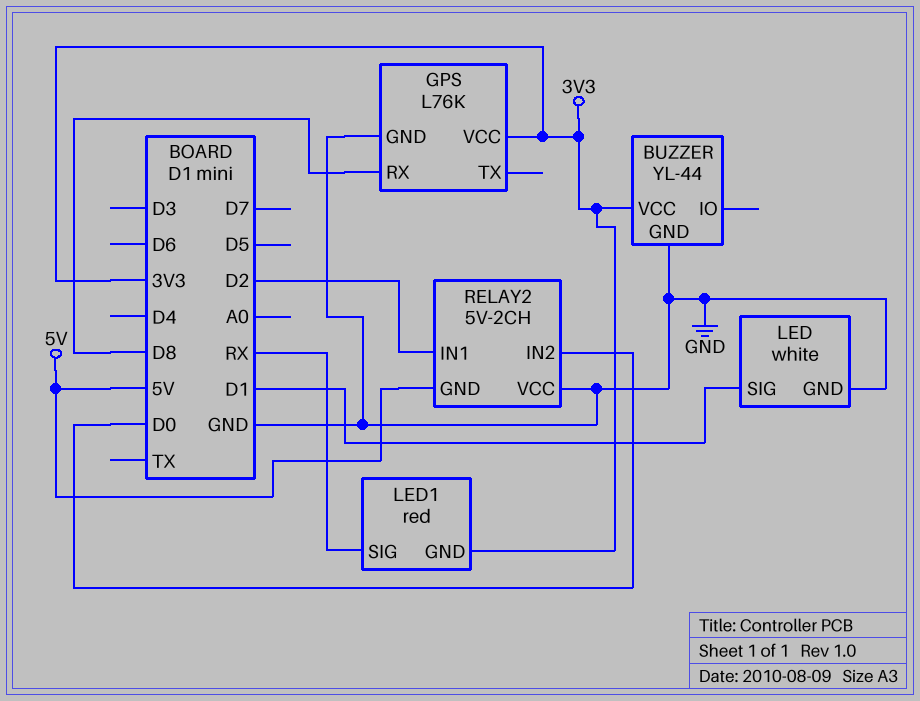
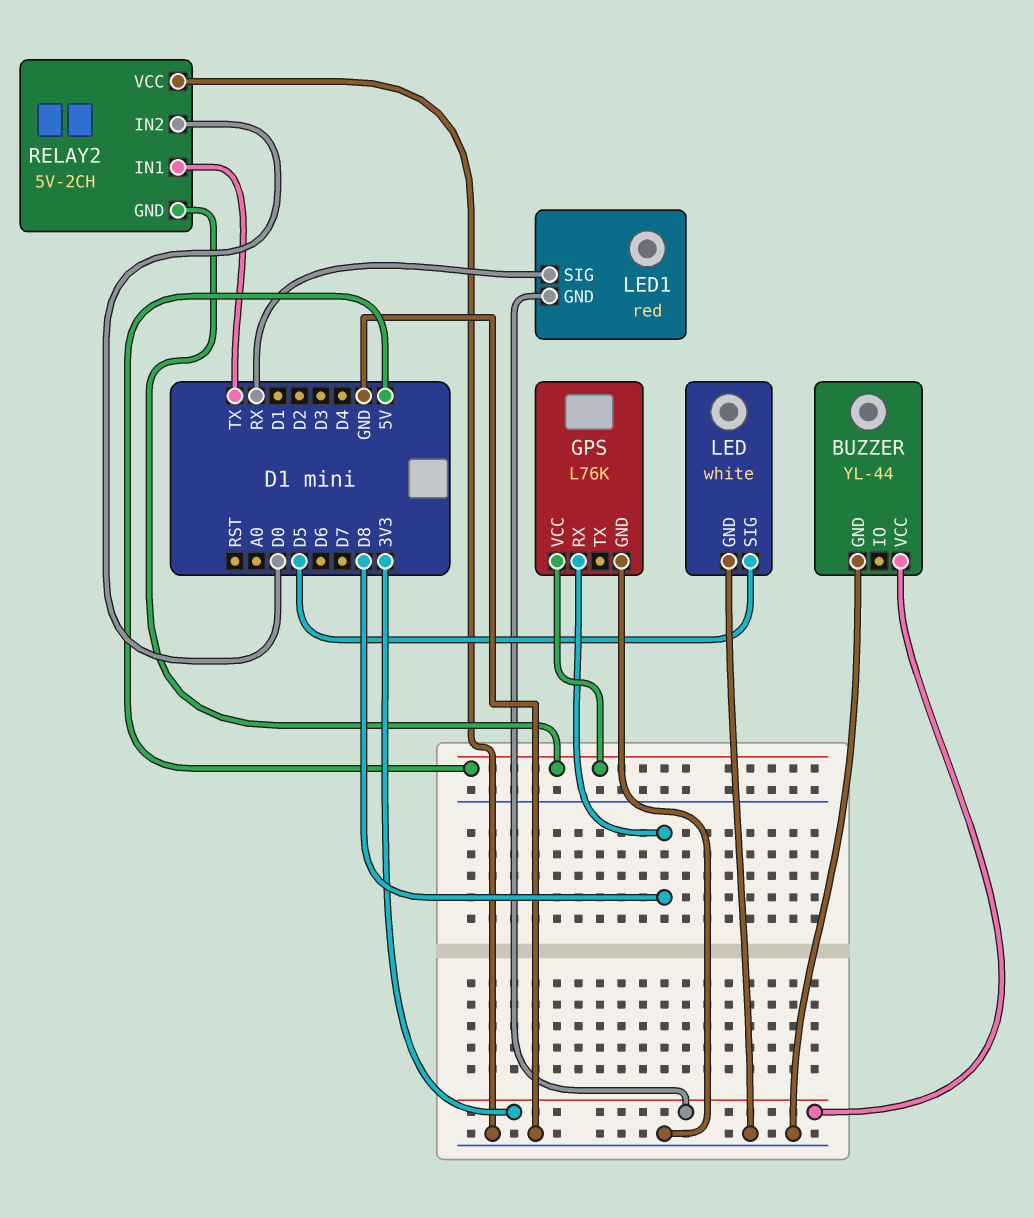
GPS pin VCC: 3V3 -> 5V
LED pin SIG: D1 -> D5
RELAY2 pin IN1: D2 -> TX

